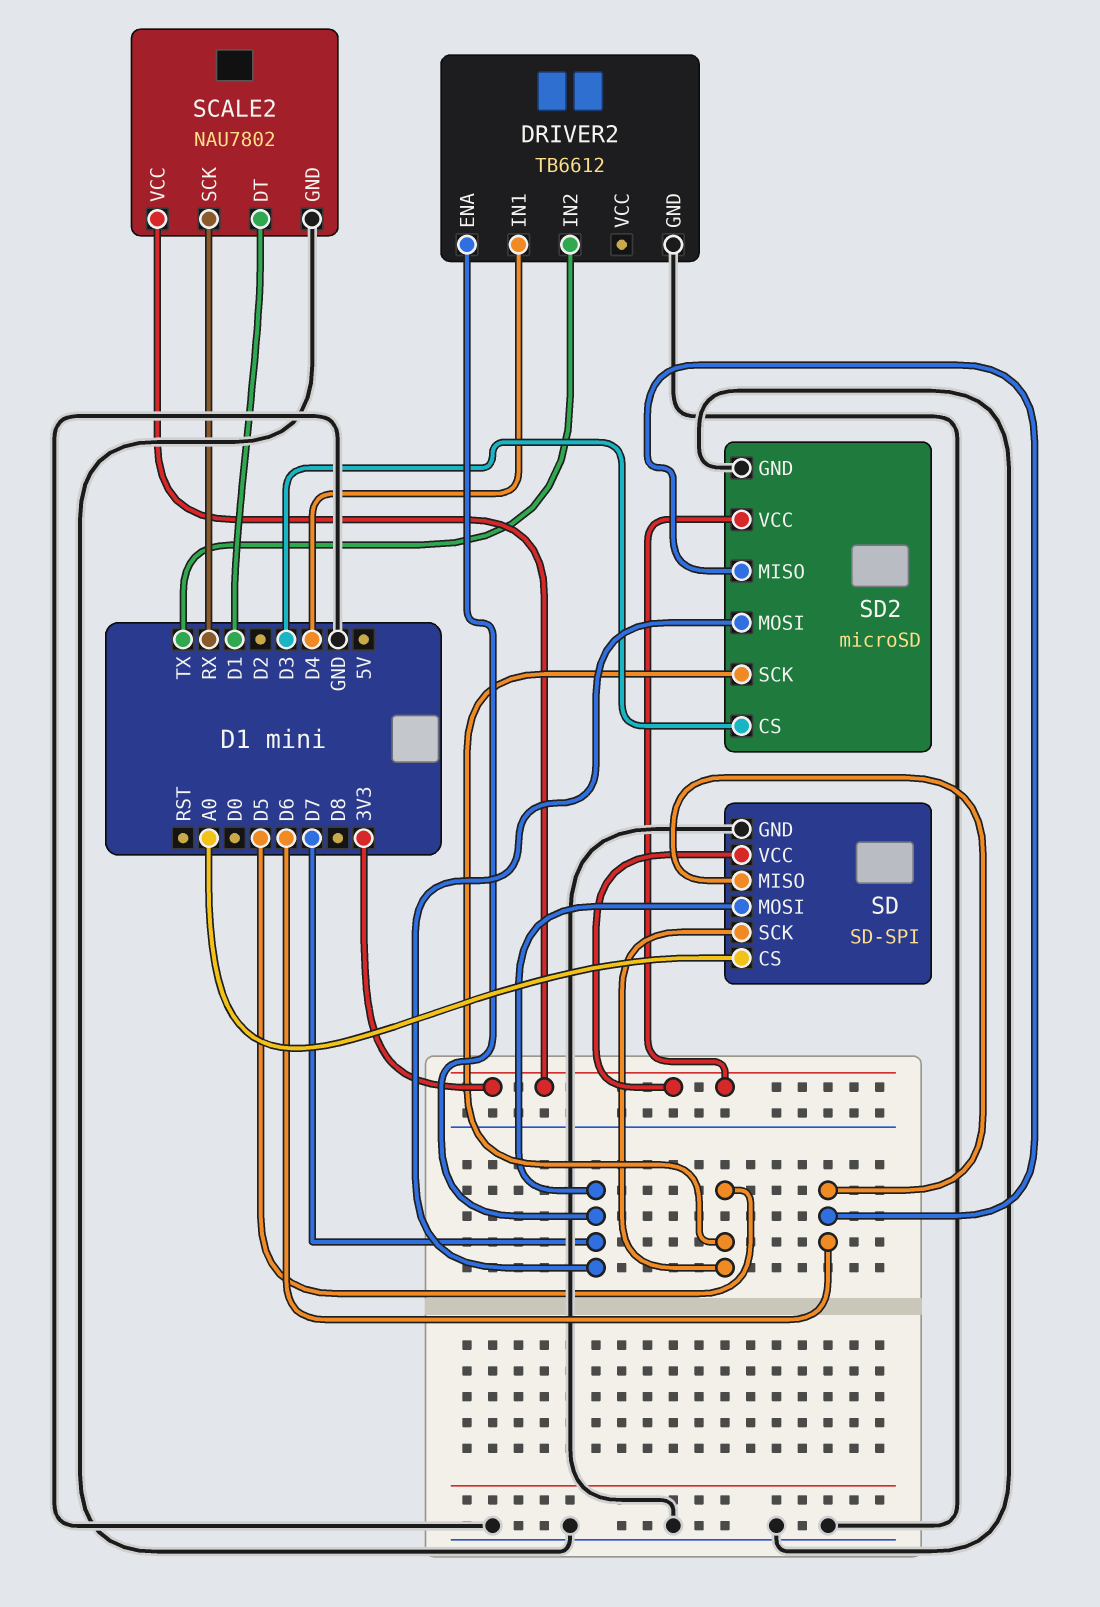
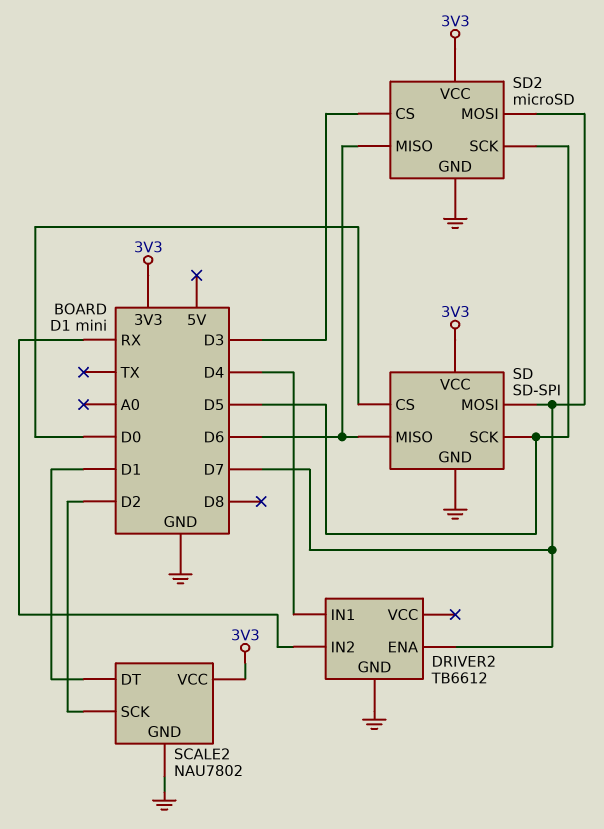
DRIVER2 pin IN2: TX -> RX
SCALE2 pin SCK: RX -> D2
SD pin CS: A0 -> D0

